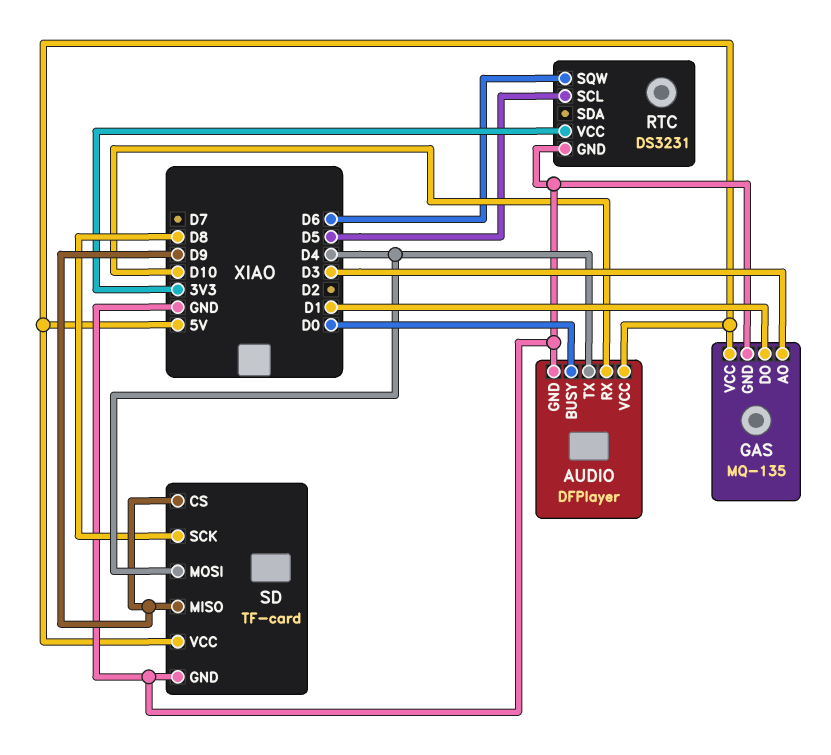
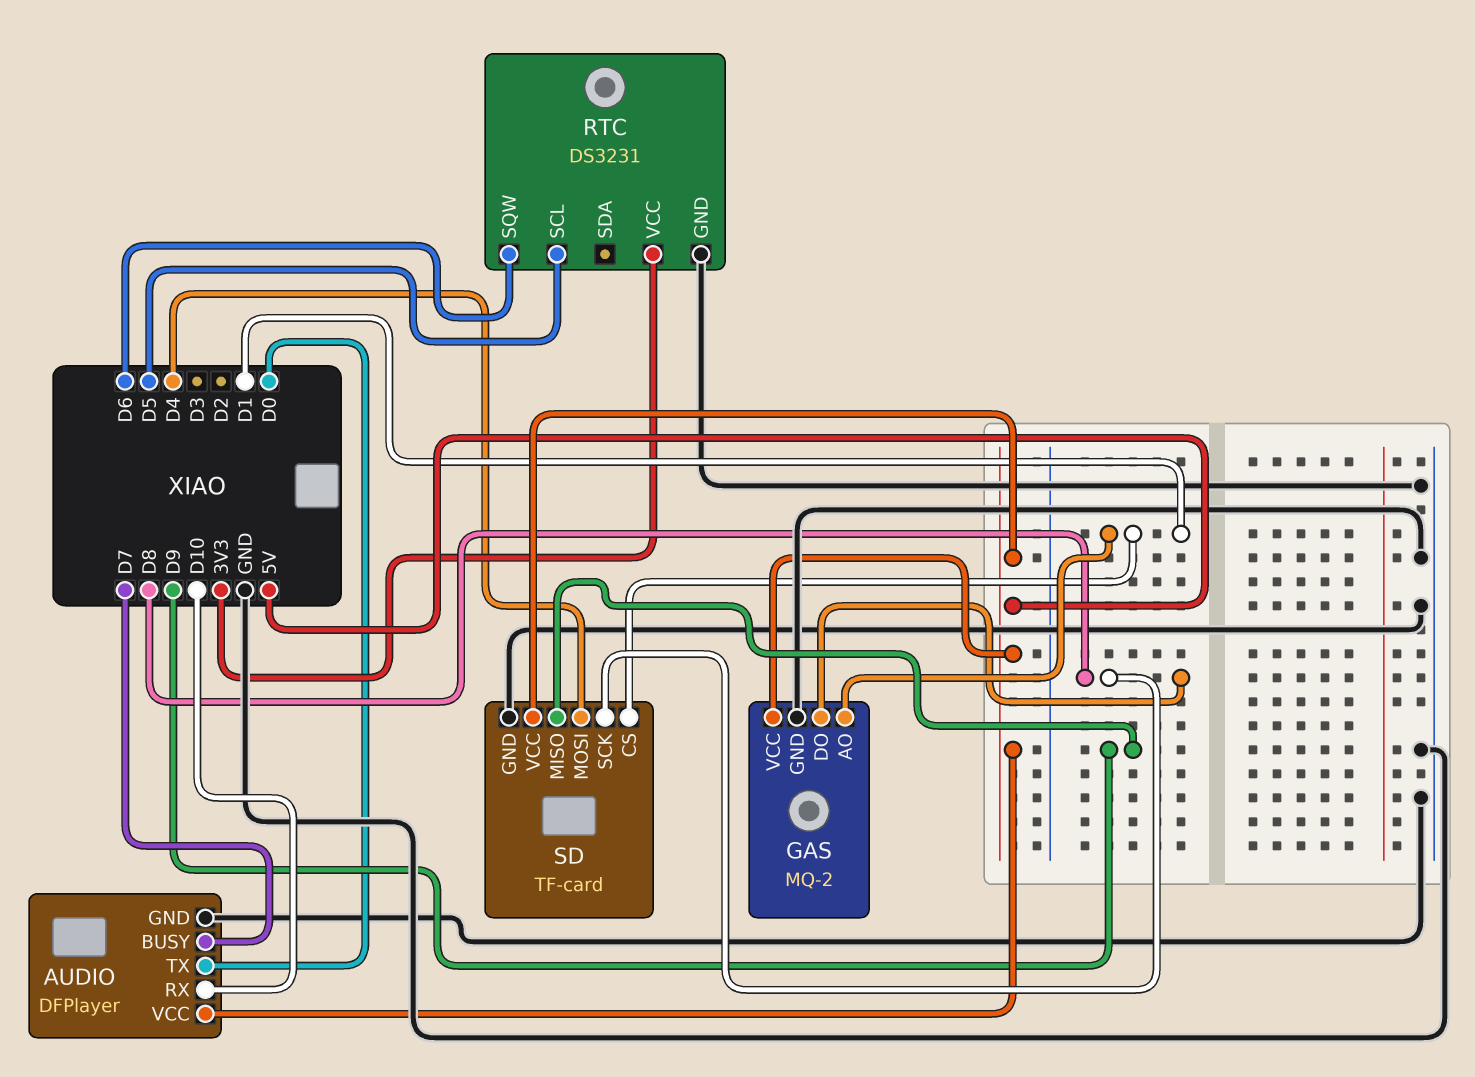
AUDIO pin BUSY: D0 -> D7
AUDIO pin TX: D4 -> D0
GAS: MQ-135 -> MQ-2
GAS pin AO: D3 -> D1
GAS pin DO: D1 -> D8
SD pin CS: D9 -> D1

